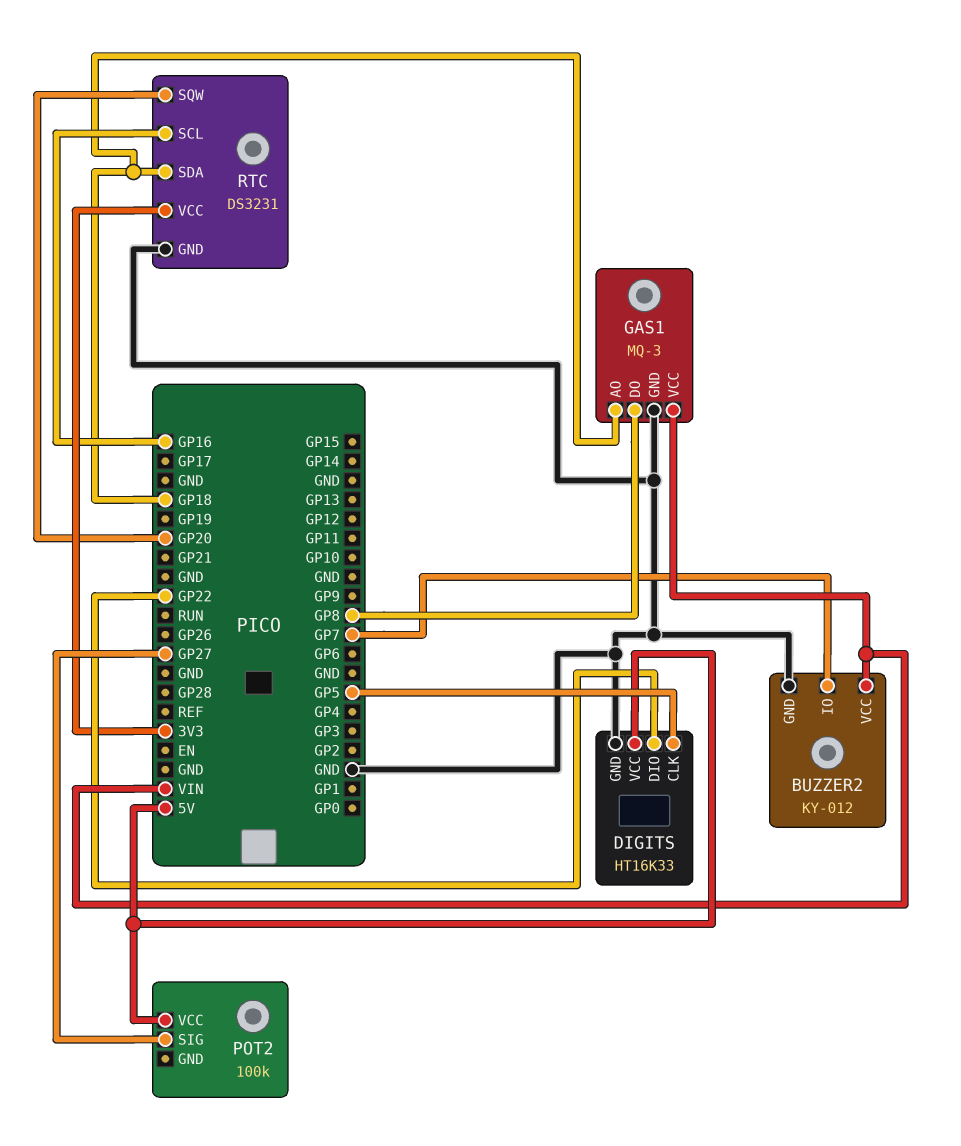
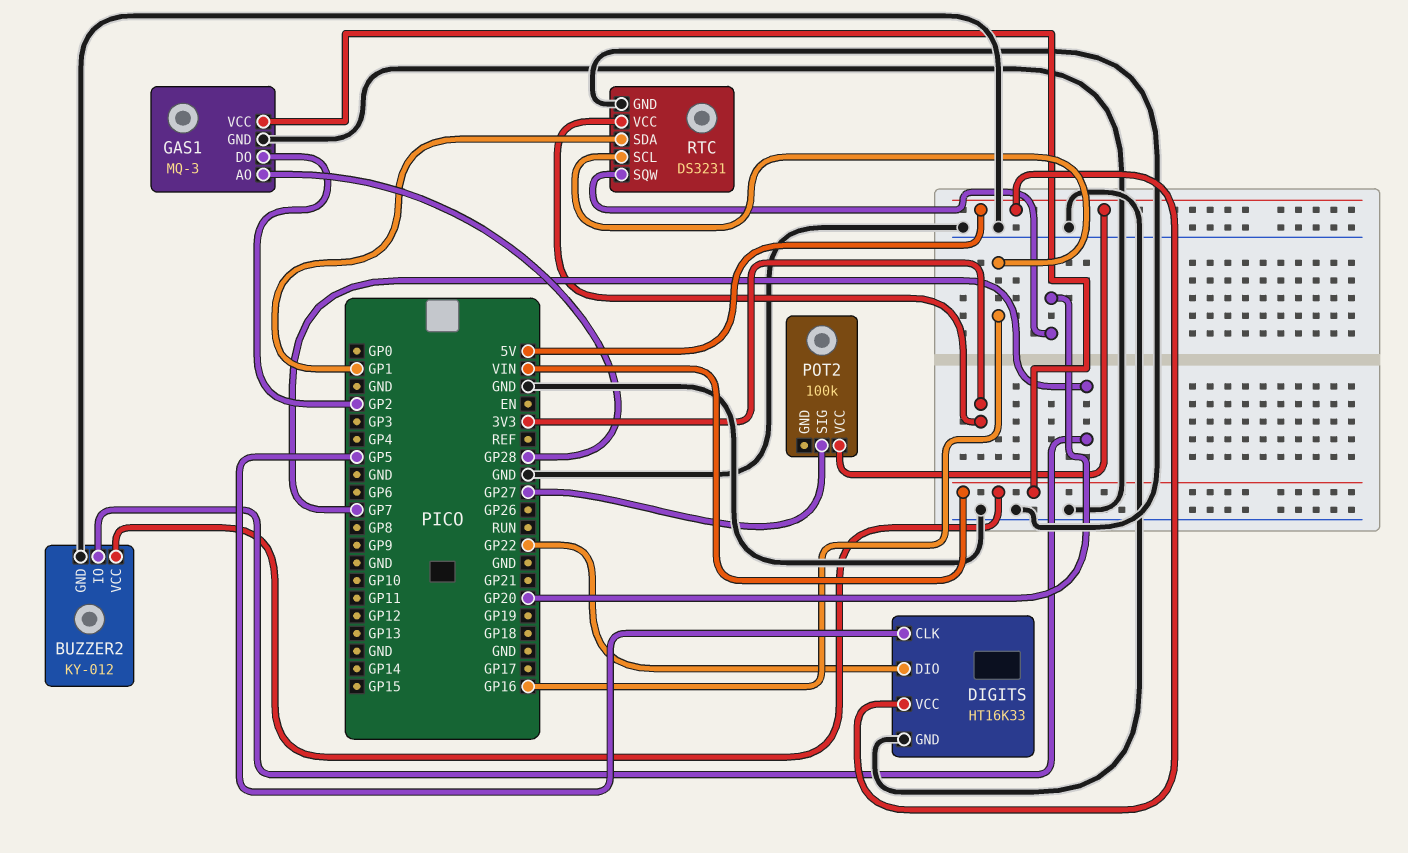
GAS1 pin AO: GP18 -> GP28
GAS1 pin DO: GP8 -> GP2
RTC pin SDA: GP18 -> GP1

